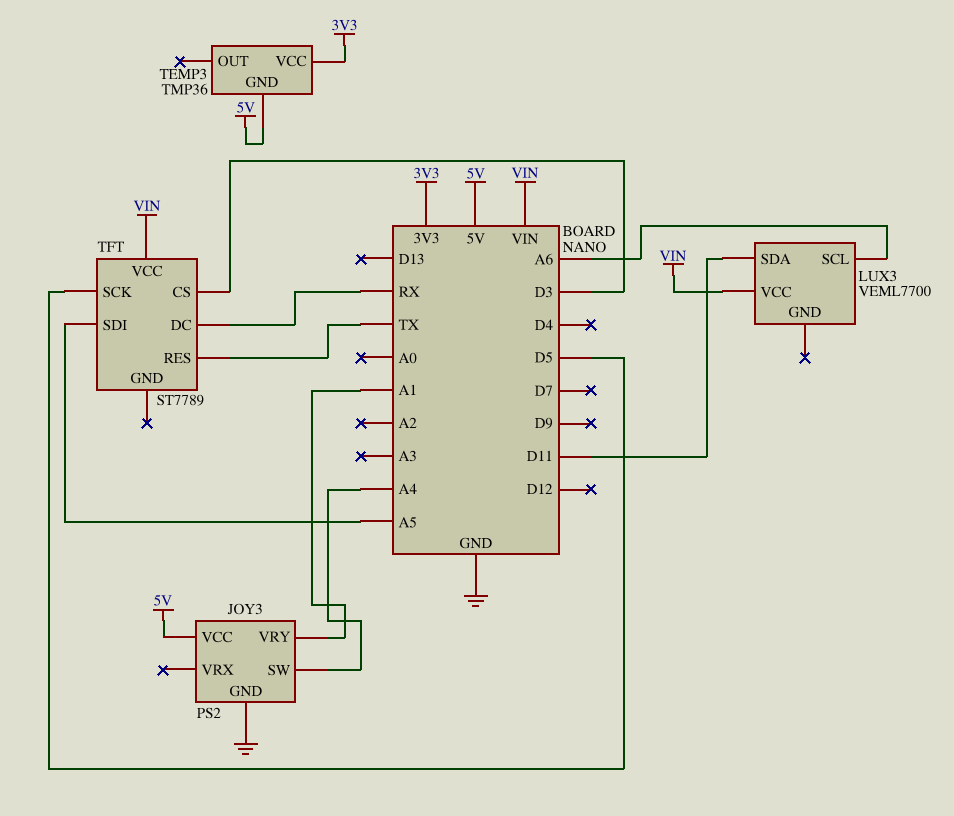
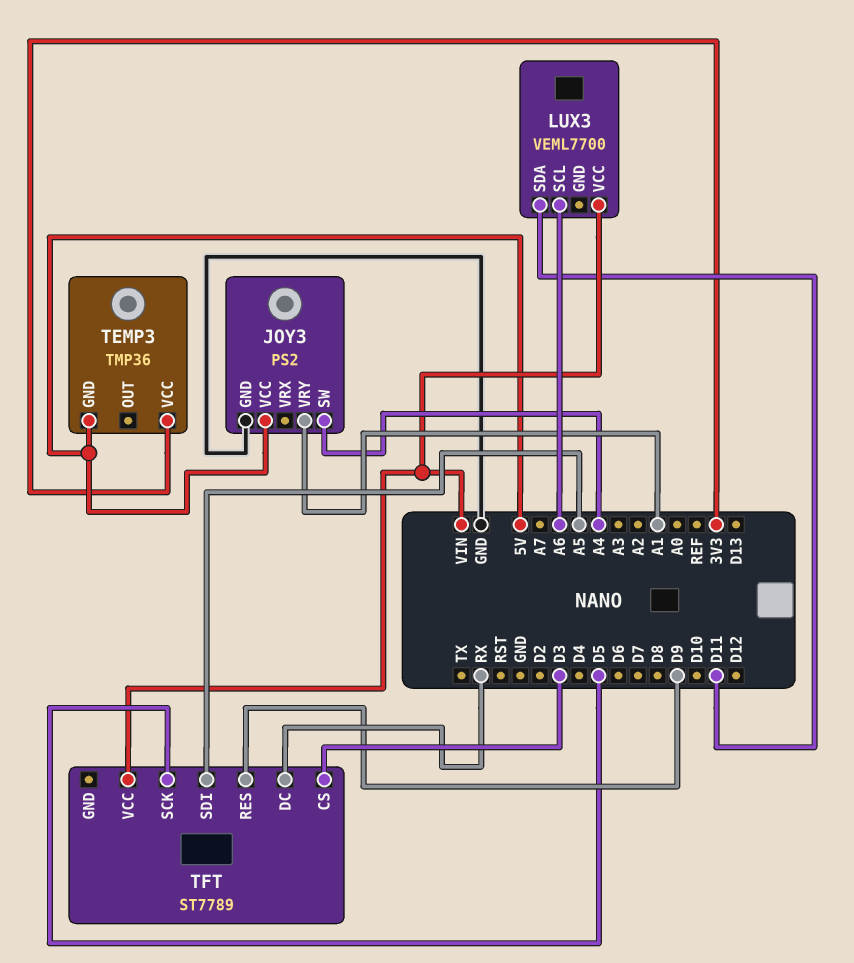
TFT pin RES: TX -> D9

